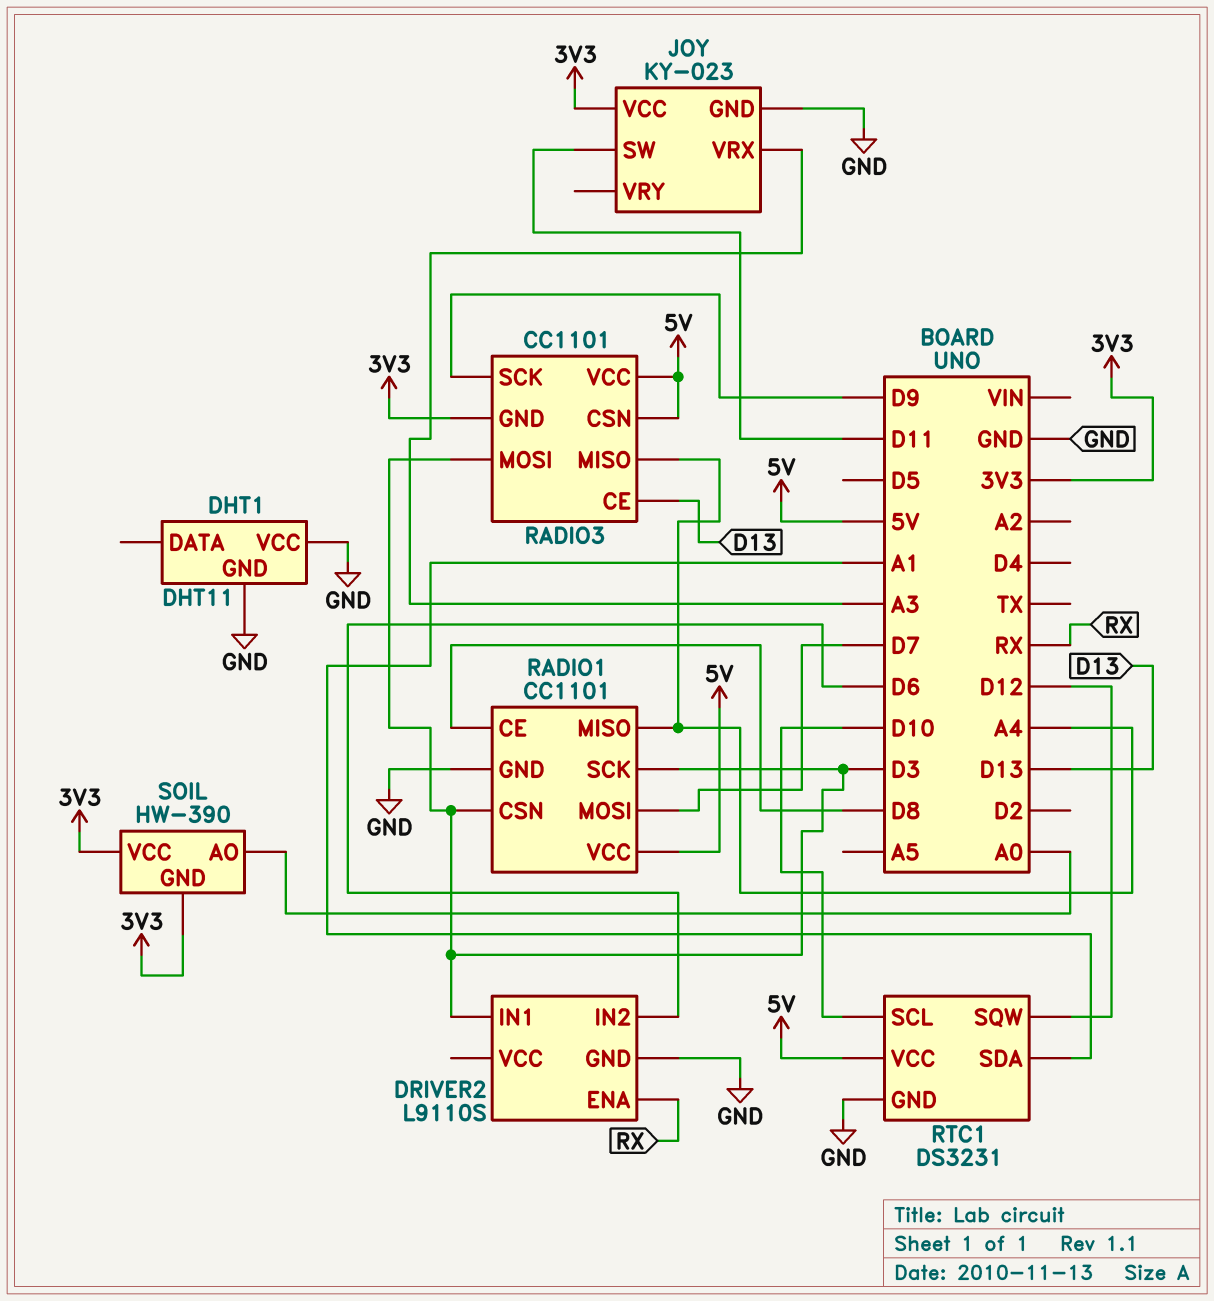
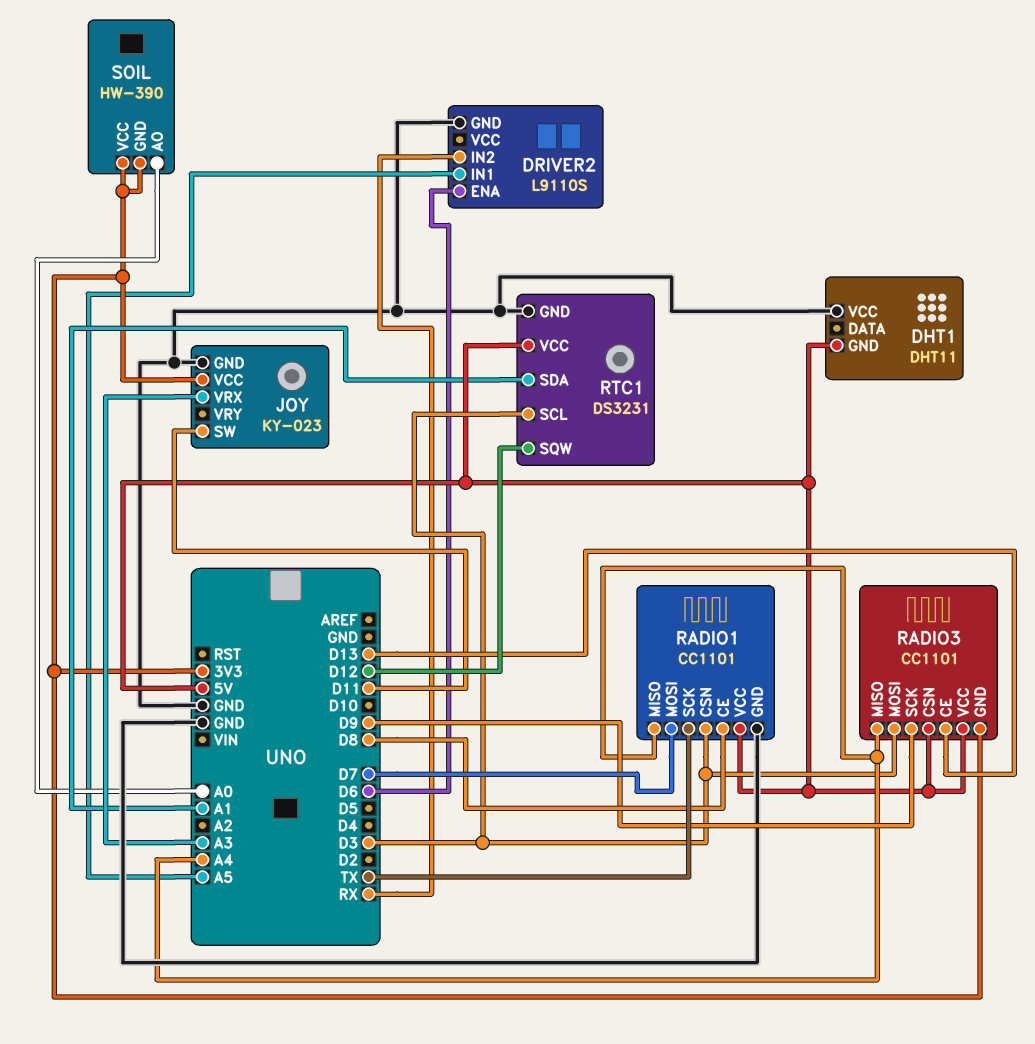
DHT1 pin GND: GND -> 5V
DRIVER2 pin ENA: RX -> D6
DRIVER2 pin IN1: D3 -> A5
DRIVER2 pin IN2: D6 -> RX
RADIO1 pin SCK: D3 -> TX
RTC1 pin SCL: D10 -> D3

